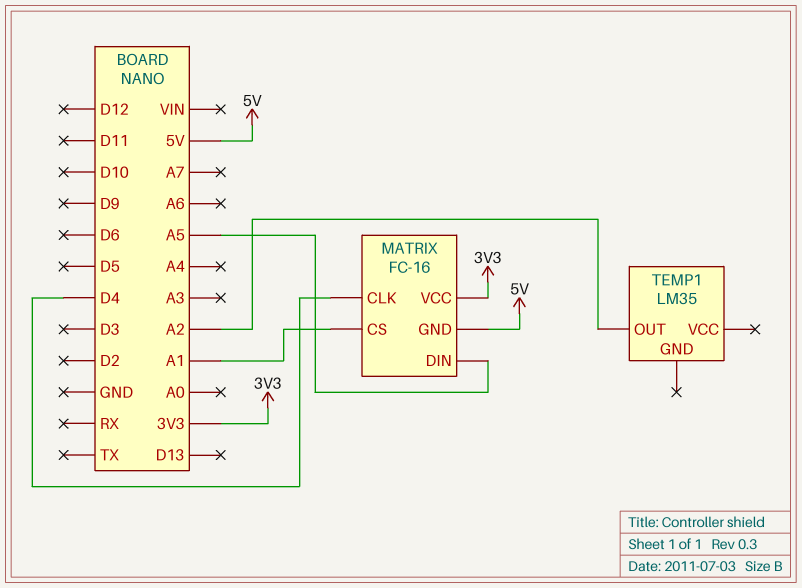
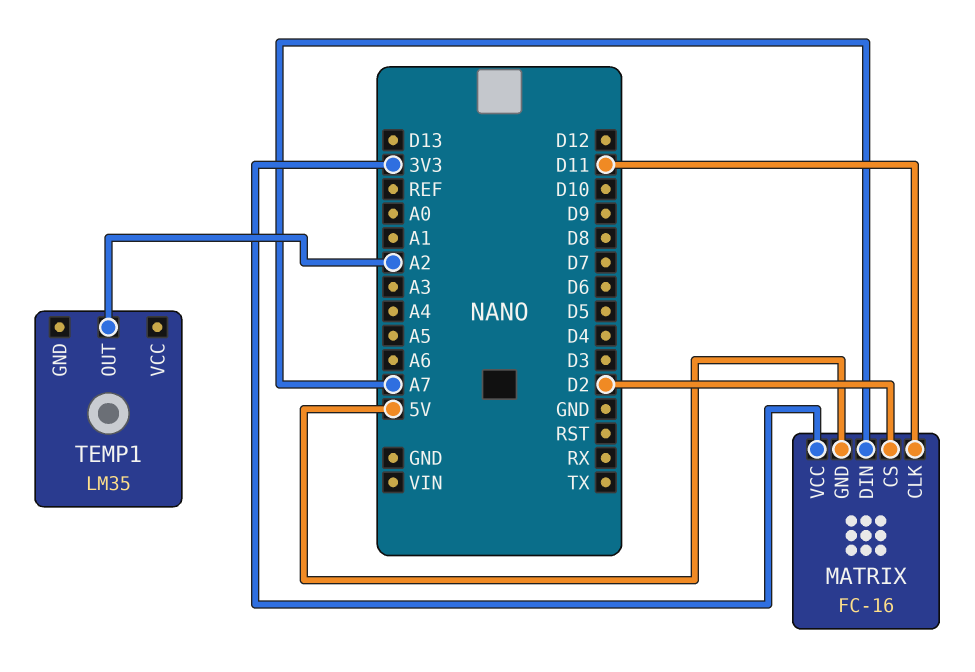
MATRIX pin CLK: D4 -> D11
MATRIX pin CS: A1 -> D2
MATRIX pin DIN: A5 -> A7

